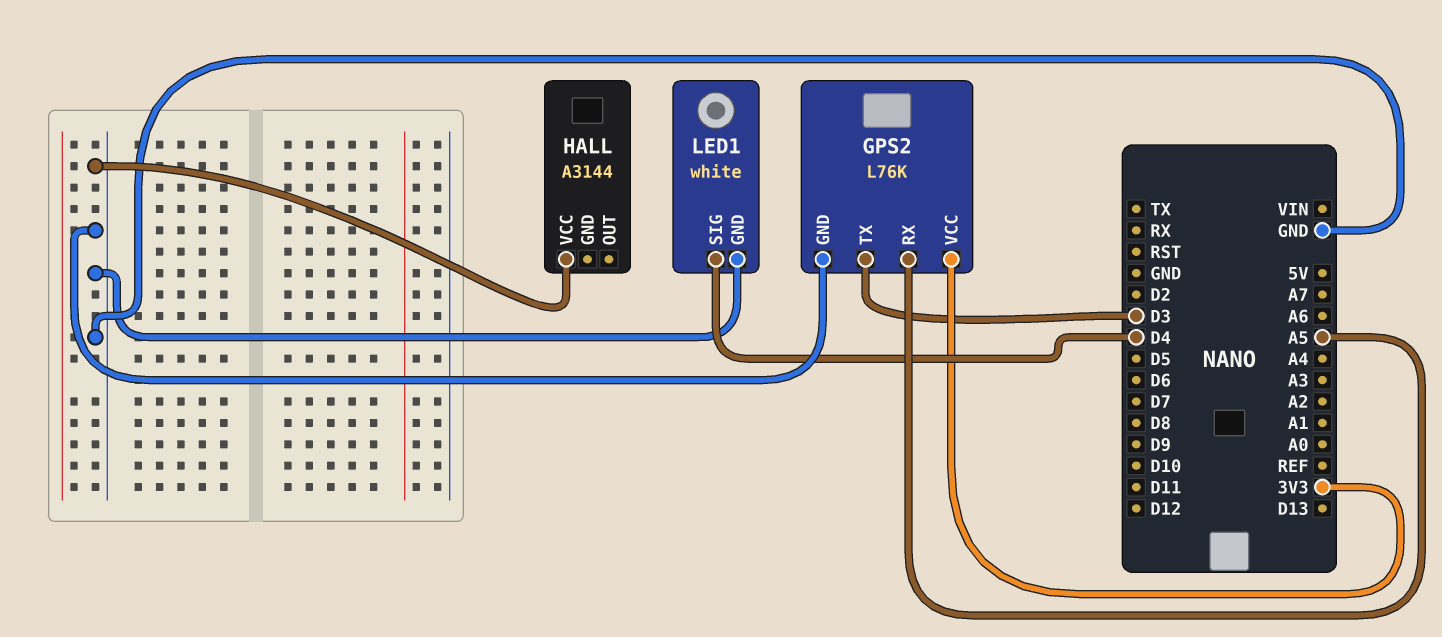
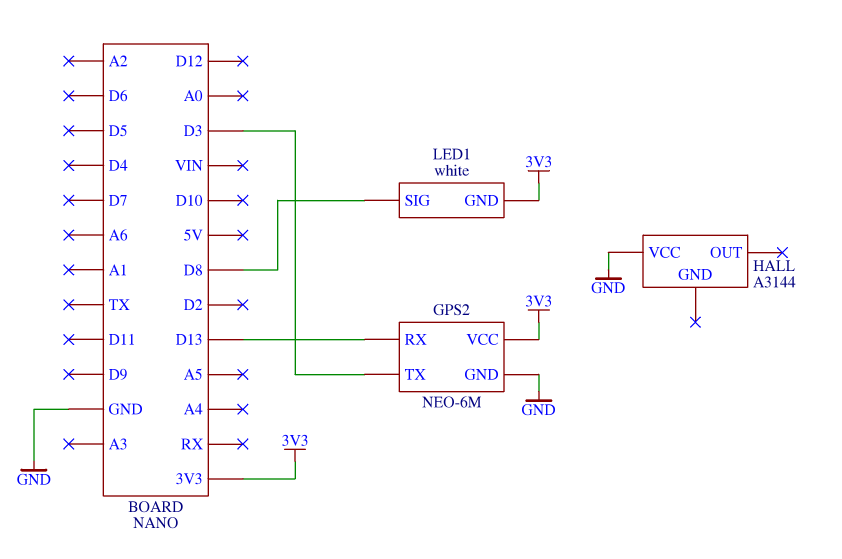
GPS2: L76K -> NEO-6M
GPS2 pin RX: A5 -> D13
LED1 pin GND: GND -> 3V3
LED1 pin SIG: D4 -> D8

